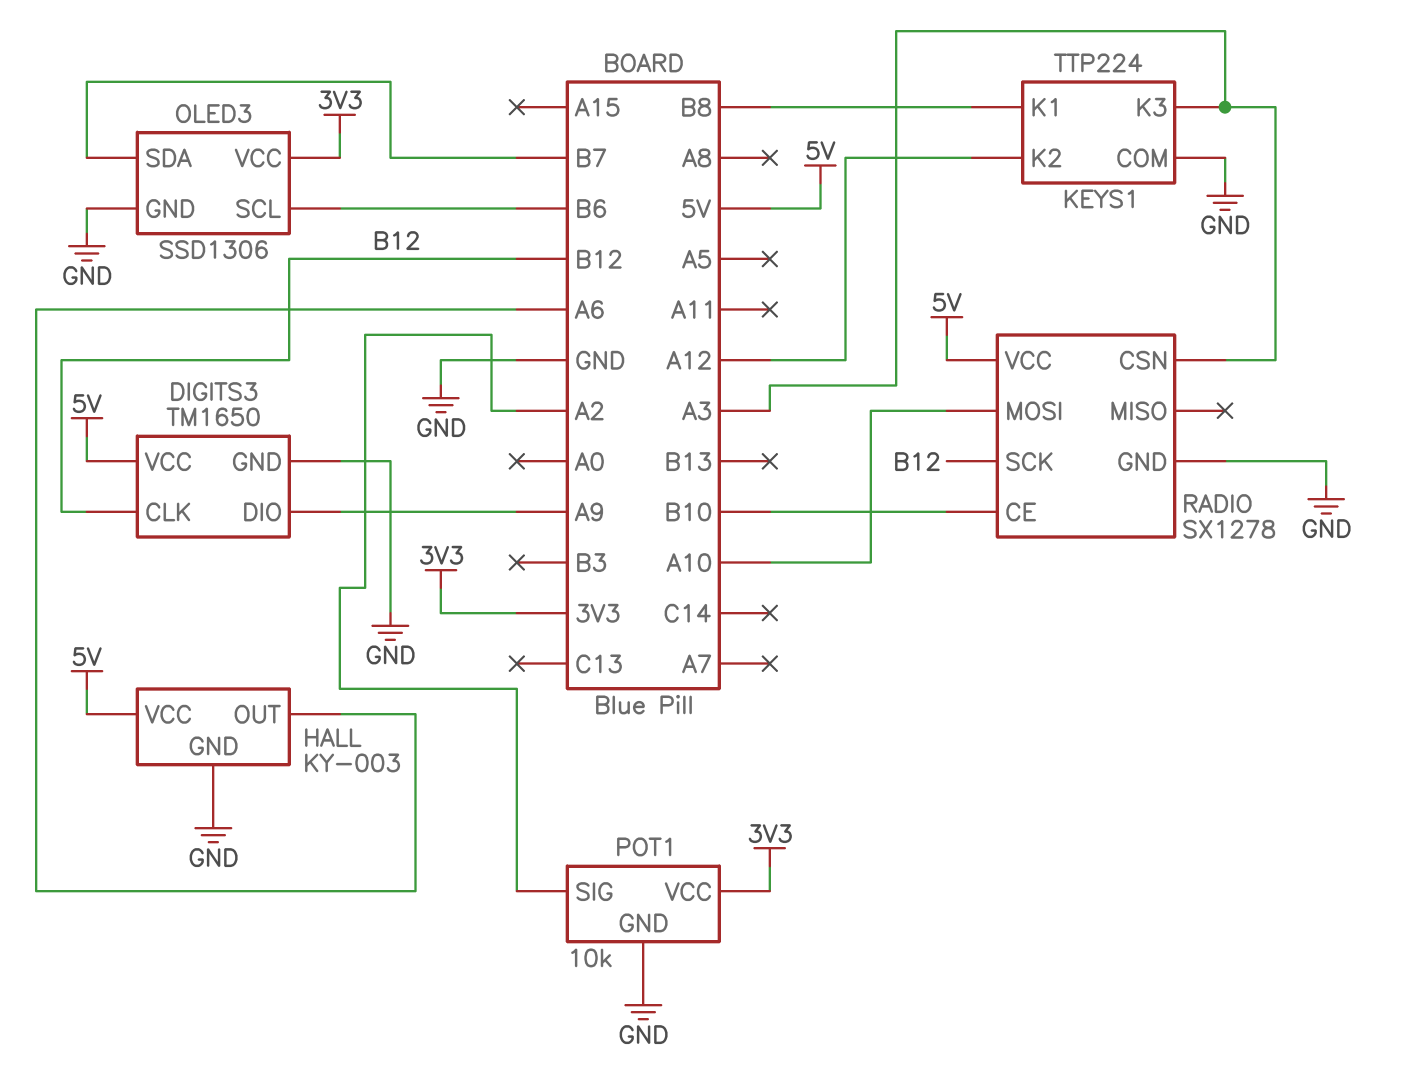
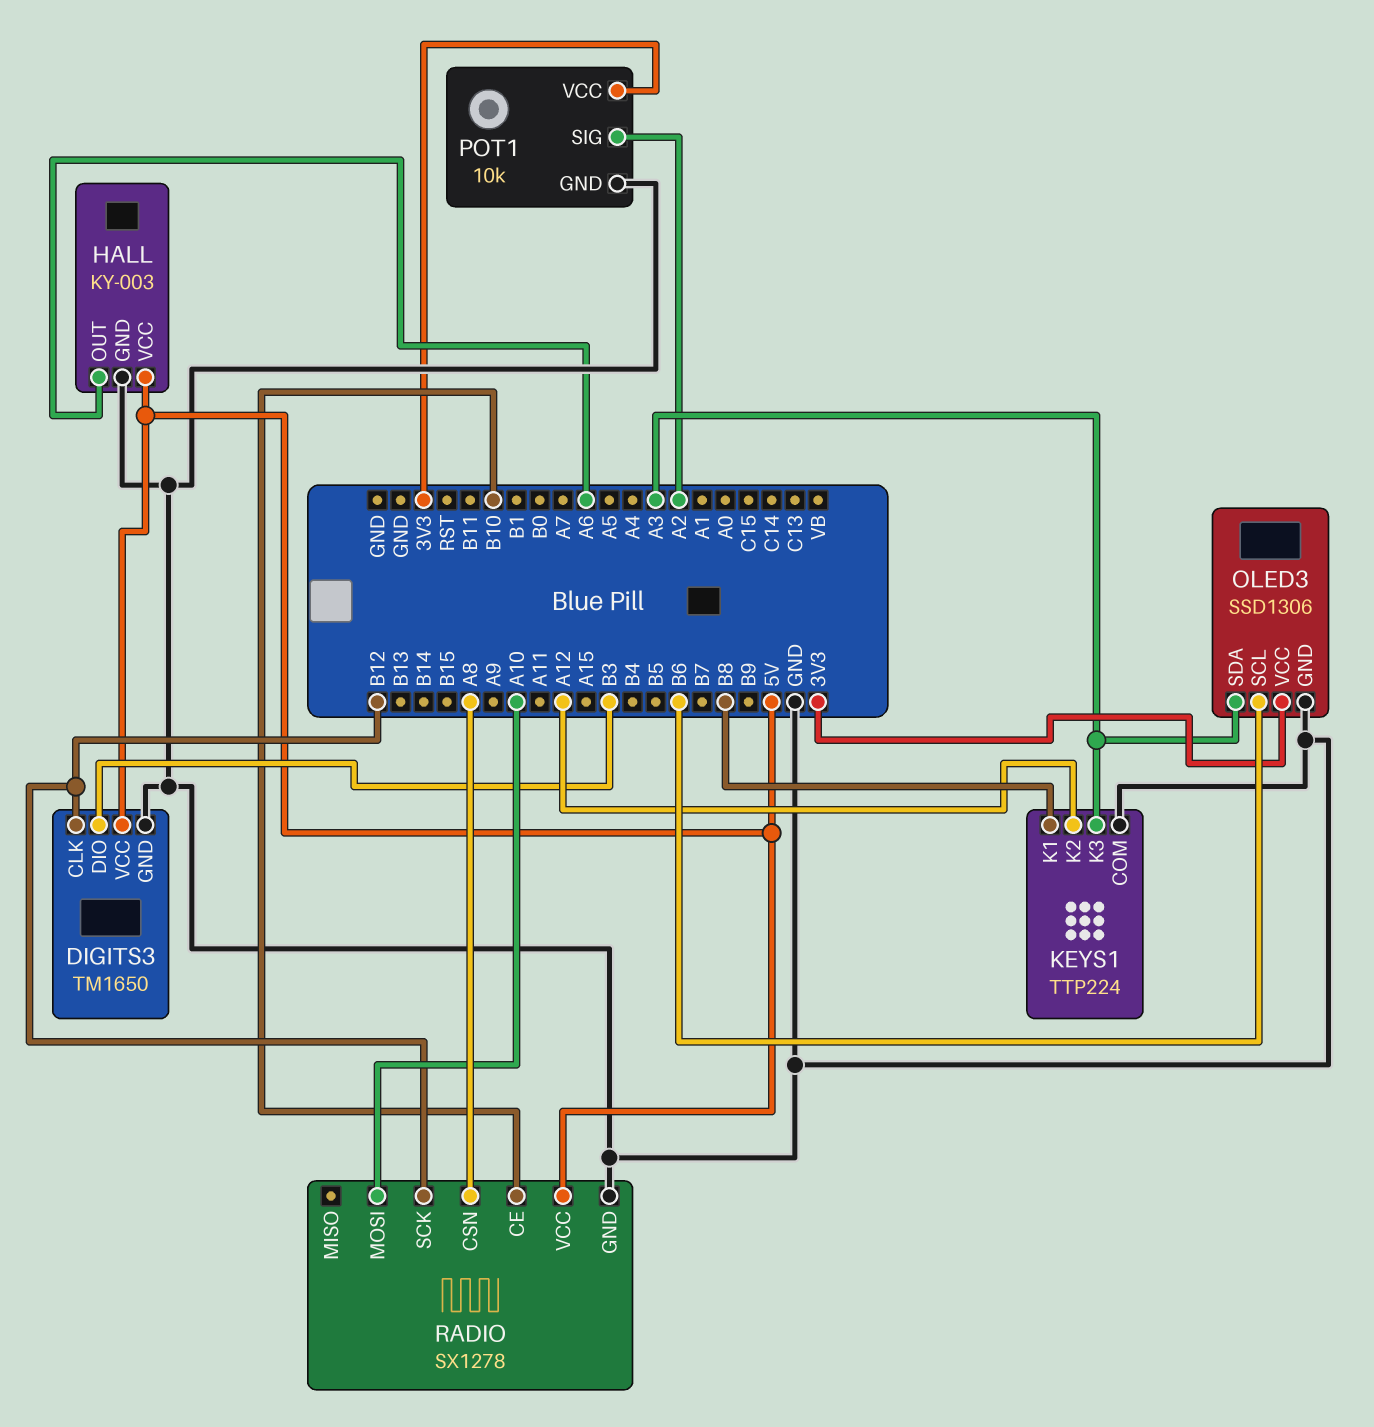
DIGITS3 pin DIO: A9 -> B3
OLED3 pin SDA: B7 -> A3
RADIO pin CSN: A3 -> A8

